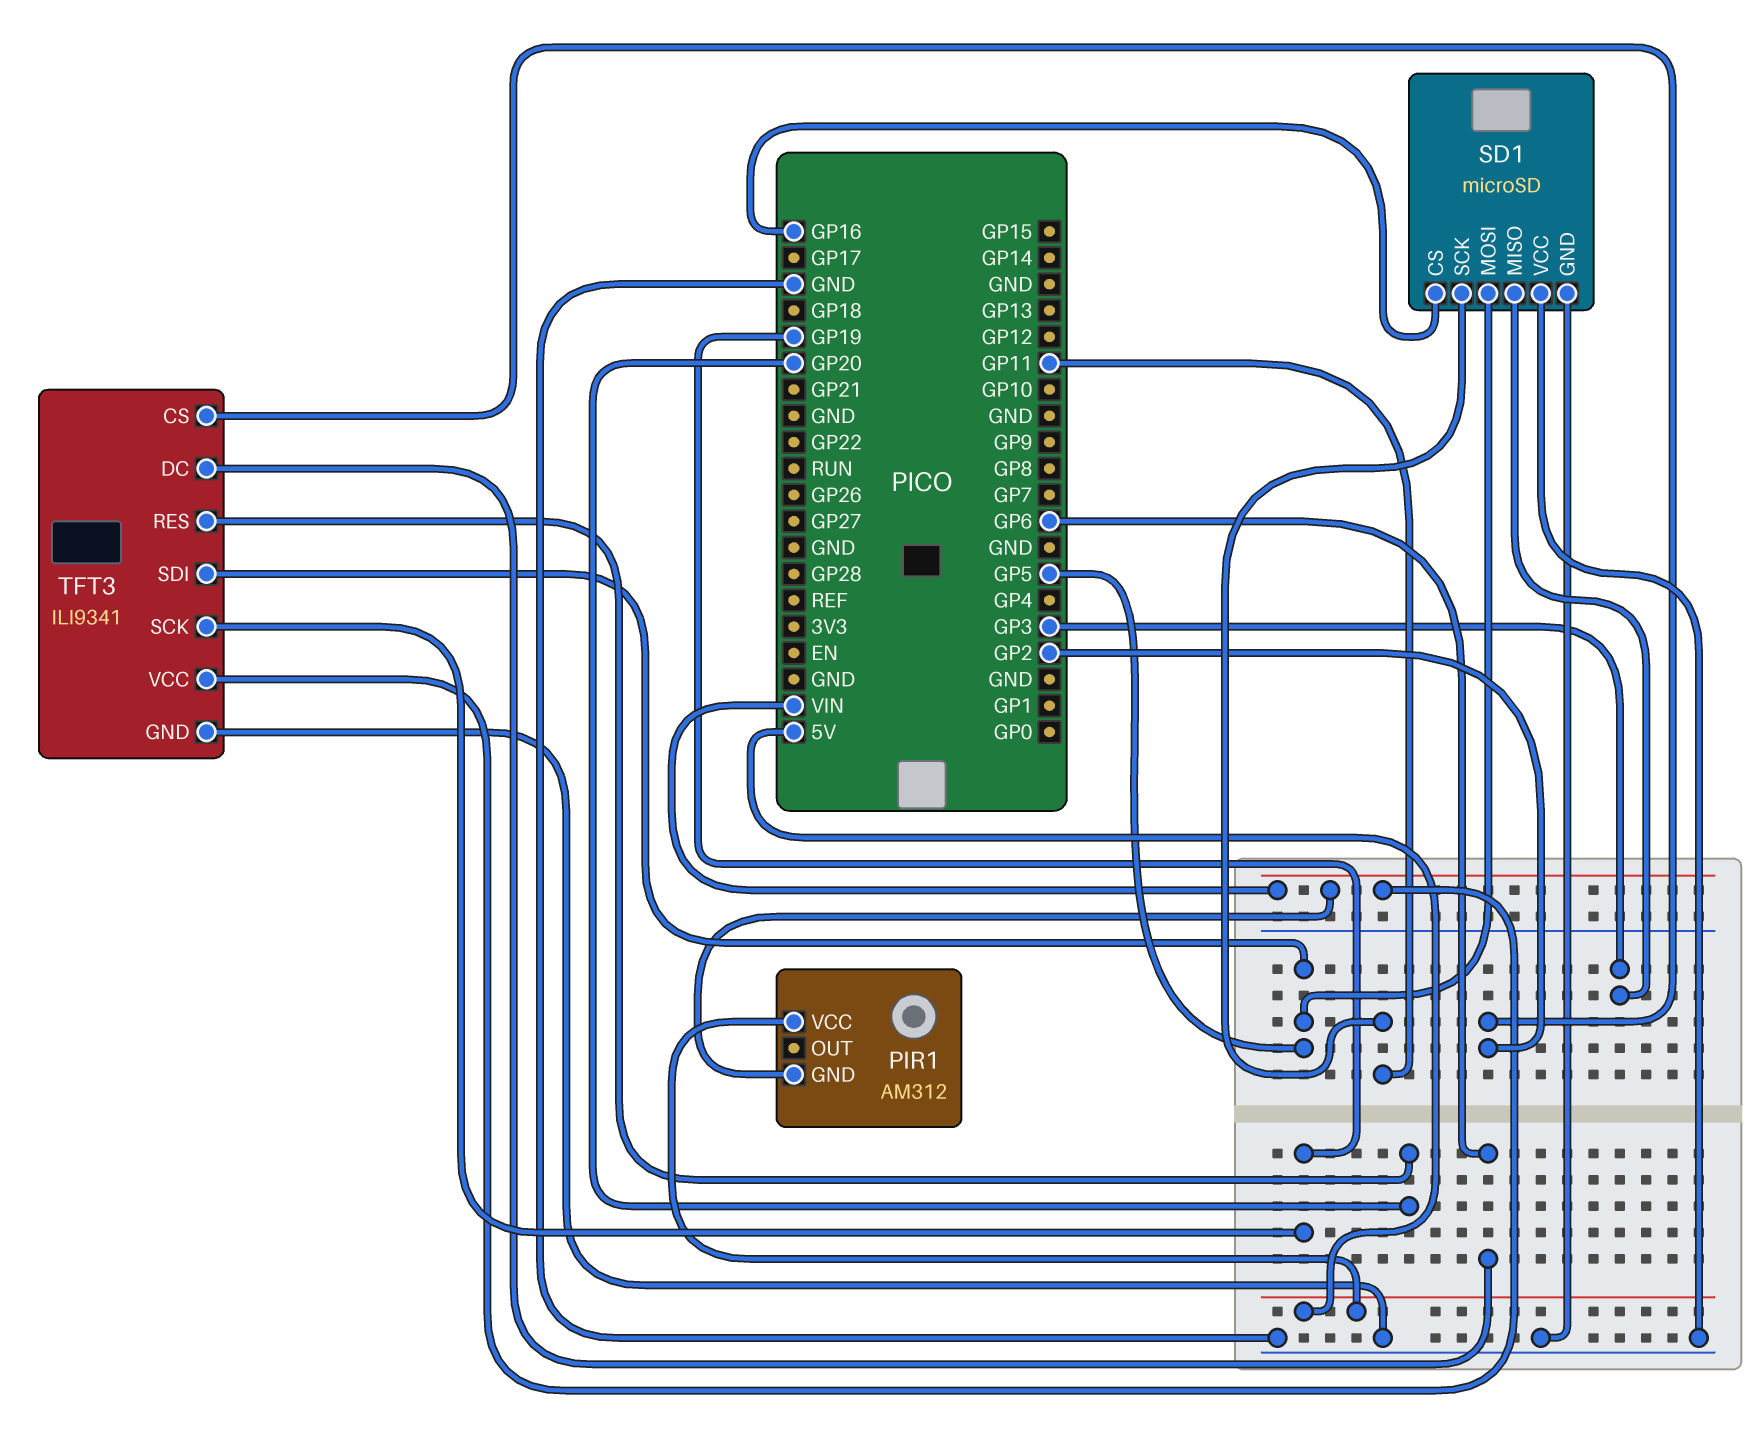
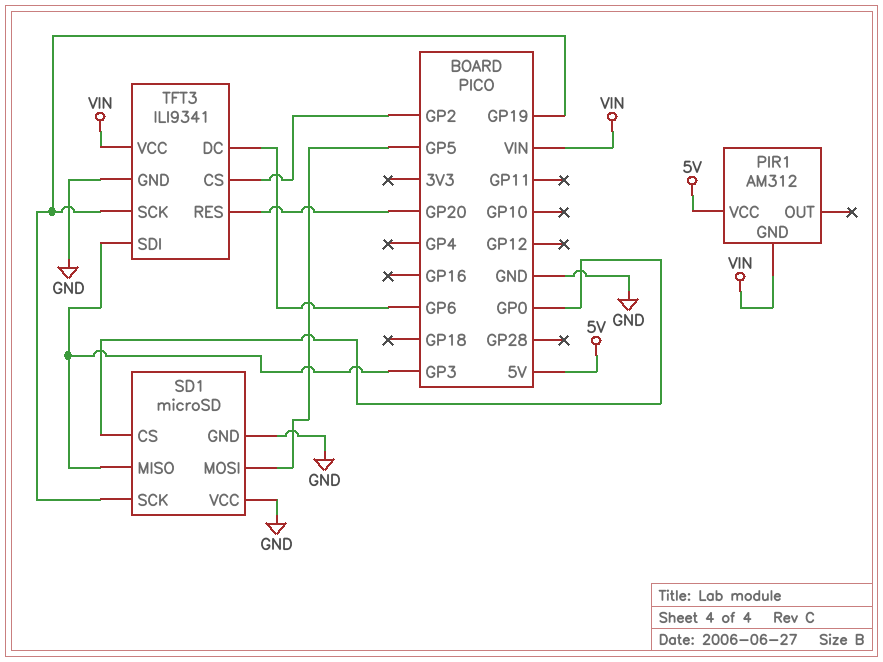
SD1 pin CS: GP16 -> GP0
SD1 pin SCK: GP11 -> GP19
TFT3 pin SDI: GP5 -> GP3

